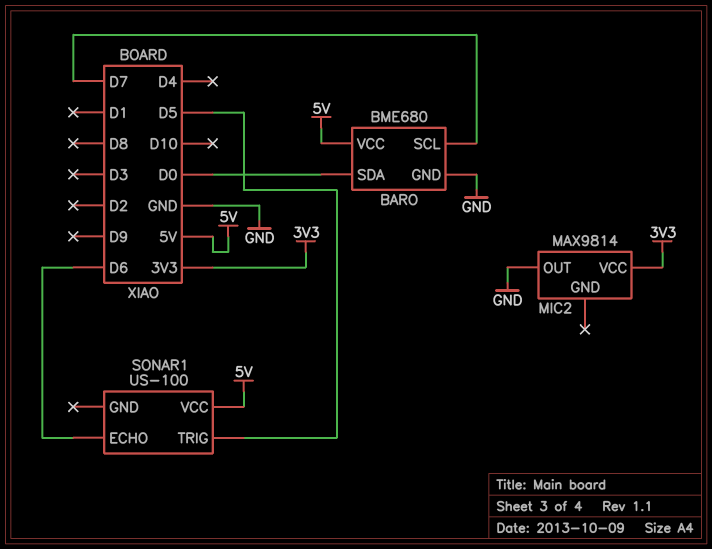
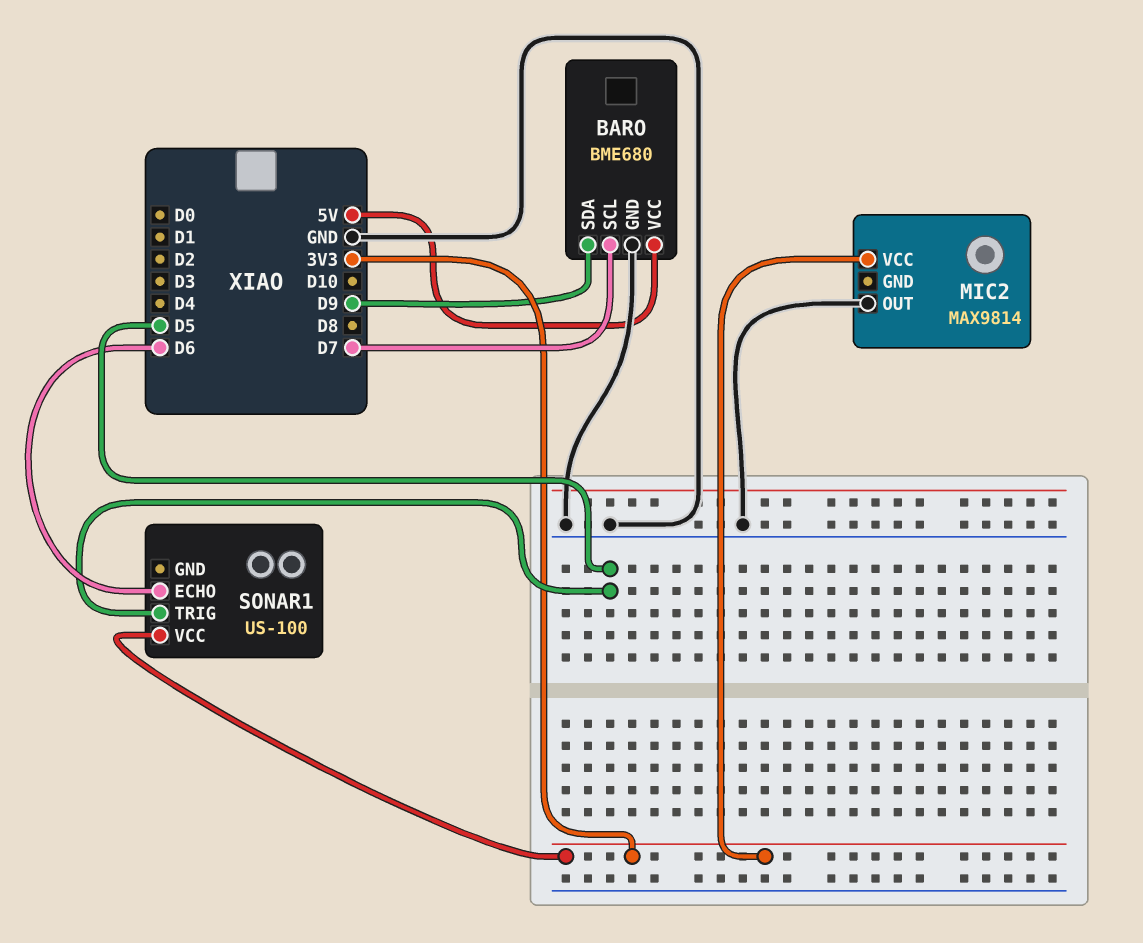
BARO pin SDA: D0 -> D9
SONAR1 pin VCC: 5V -> 3V3

